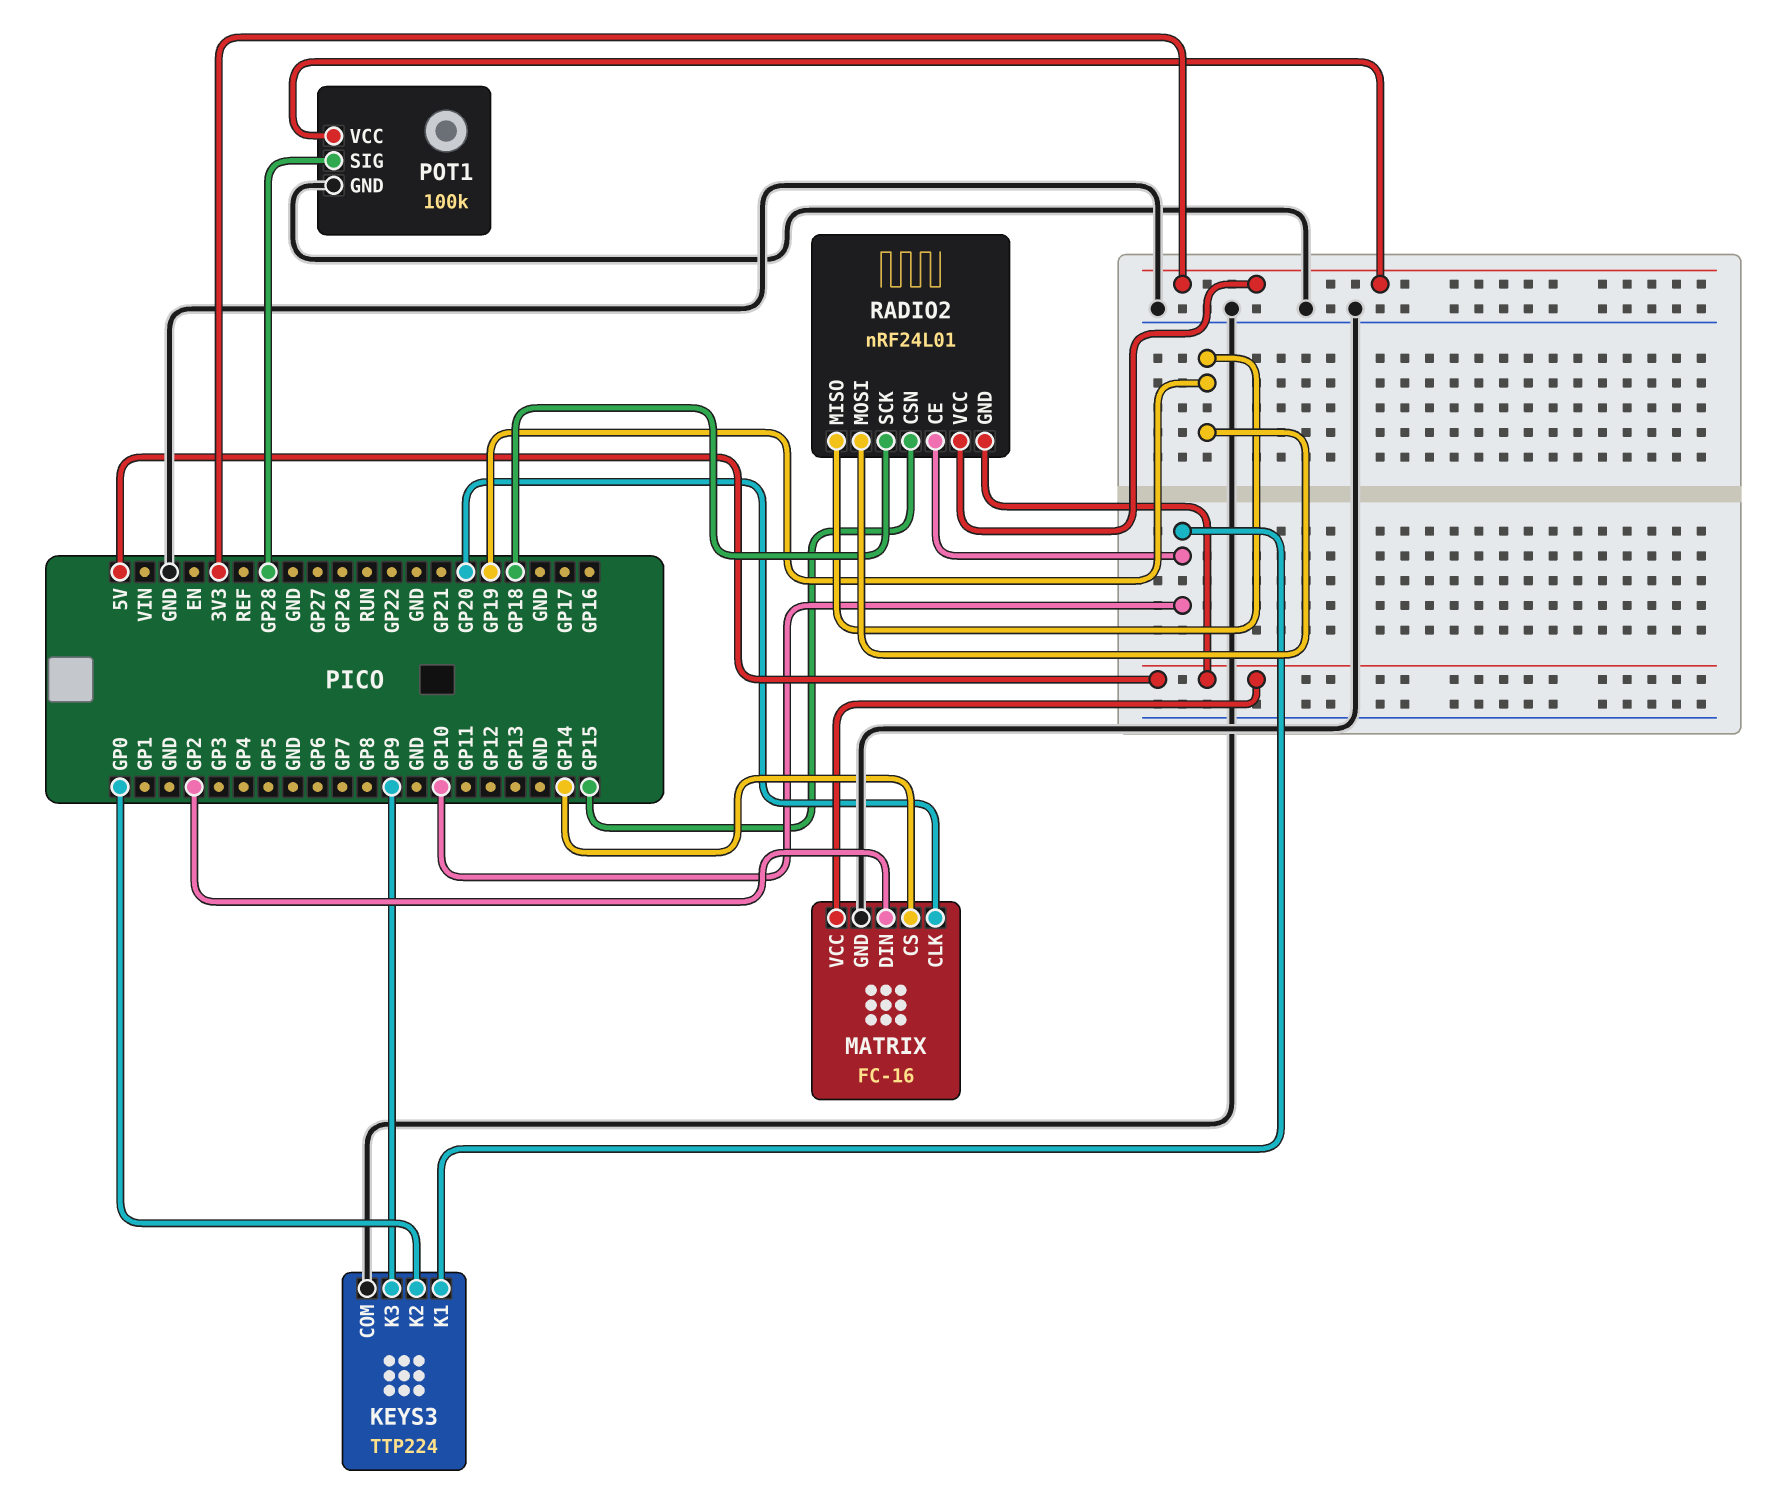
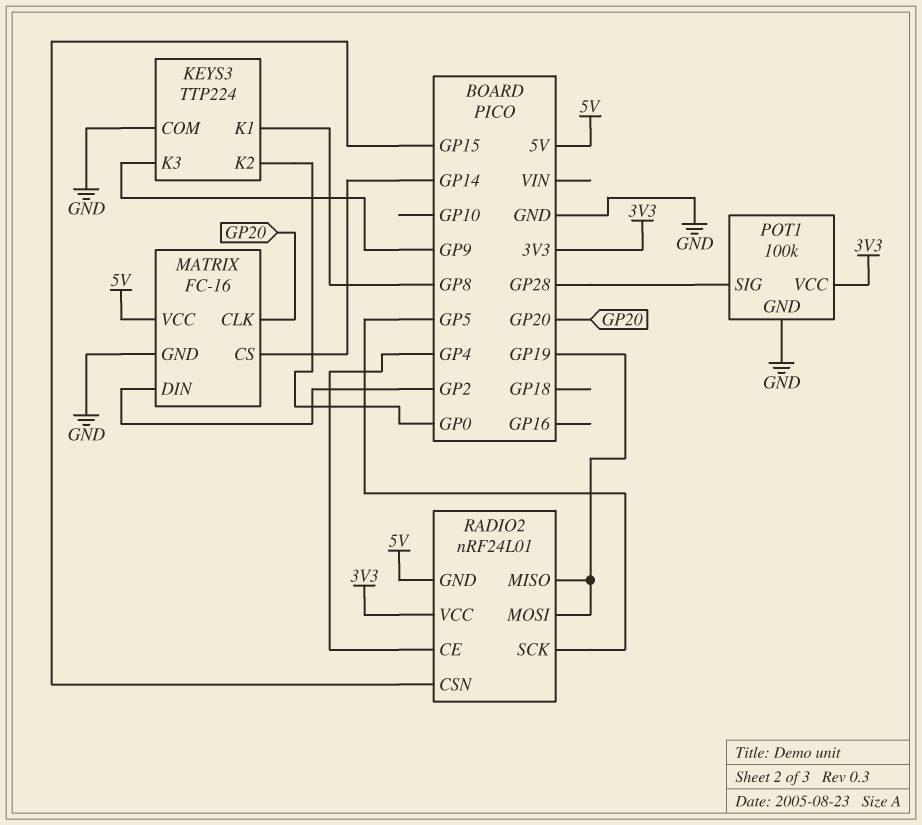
KEYS3 pin K1: GP10 -> GP8
RADIO2 pin CE: GP10 -> GP4
RADIO2 pin SCK: GP18 -> GP5

